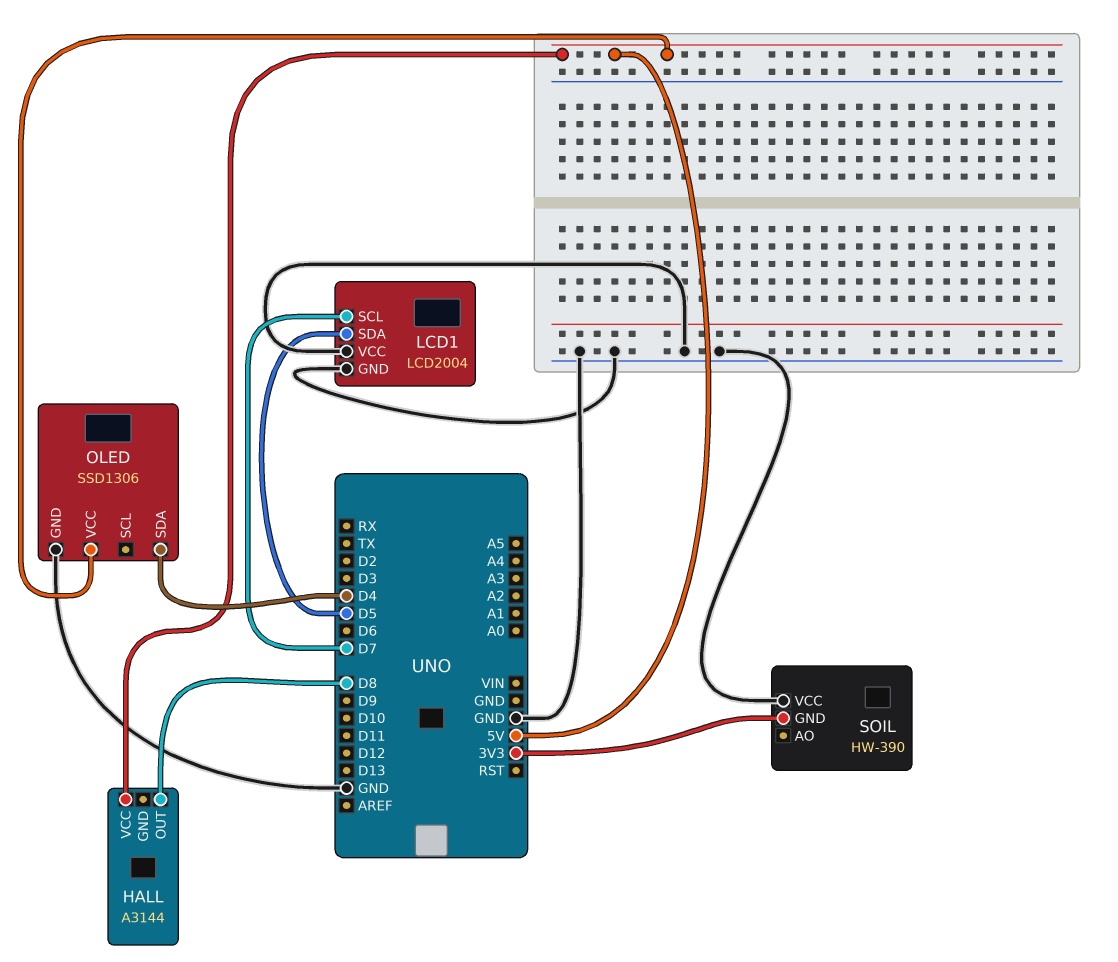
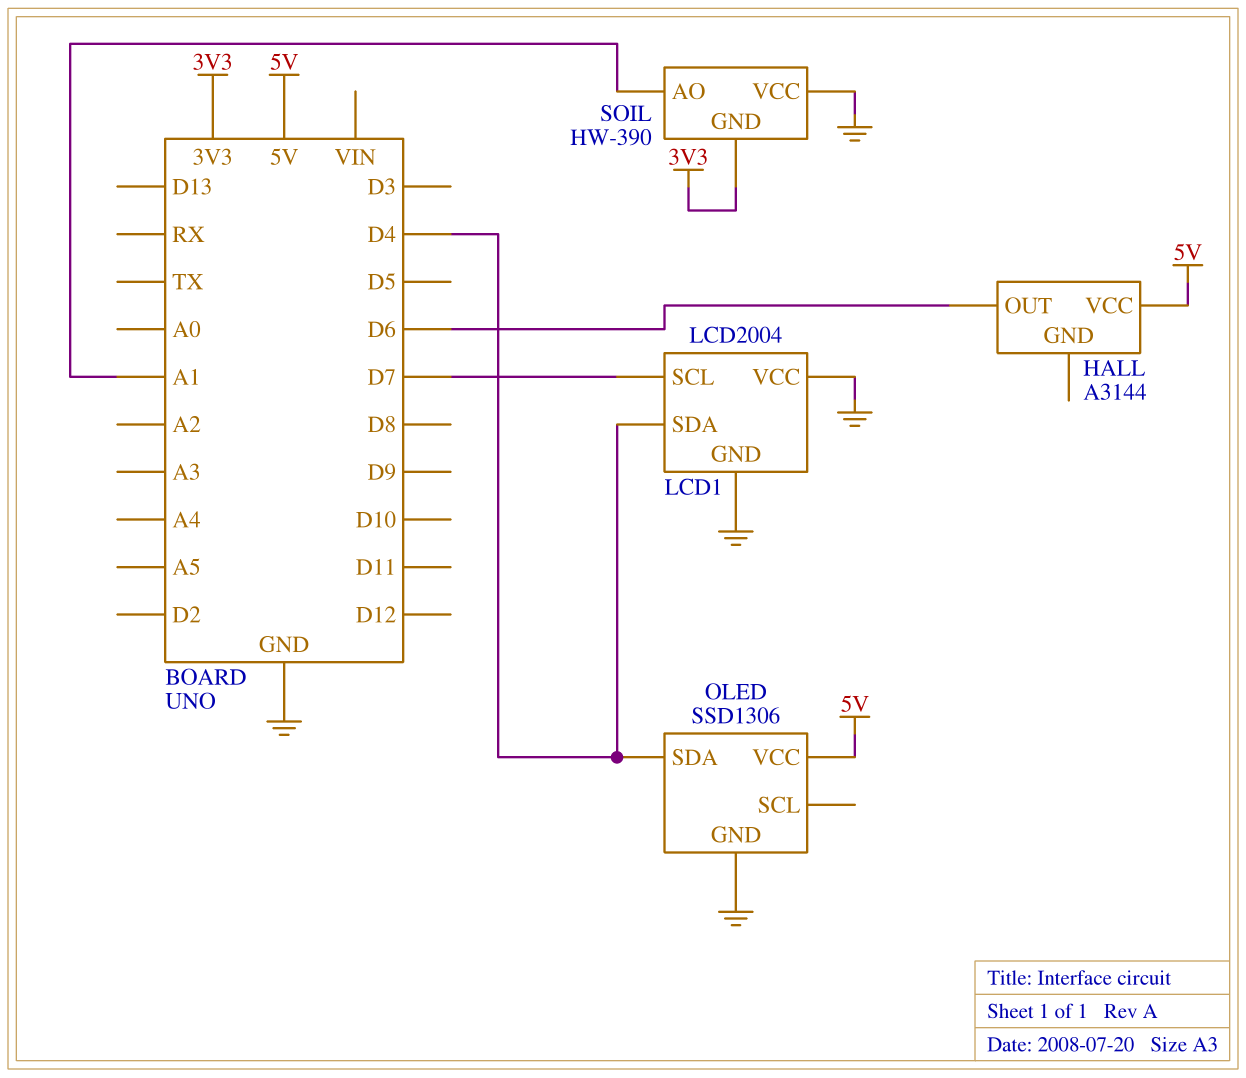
HALL pin OUT: D8 -> D6
LCD1 pin SDA: D5 -> D4
SOIL pin AO: none -> A1

